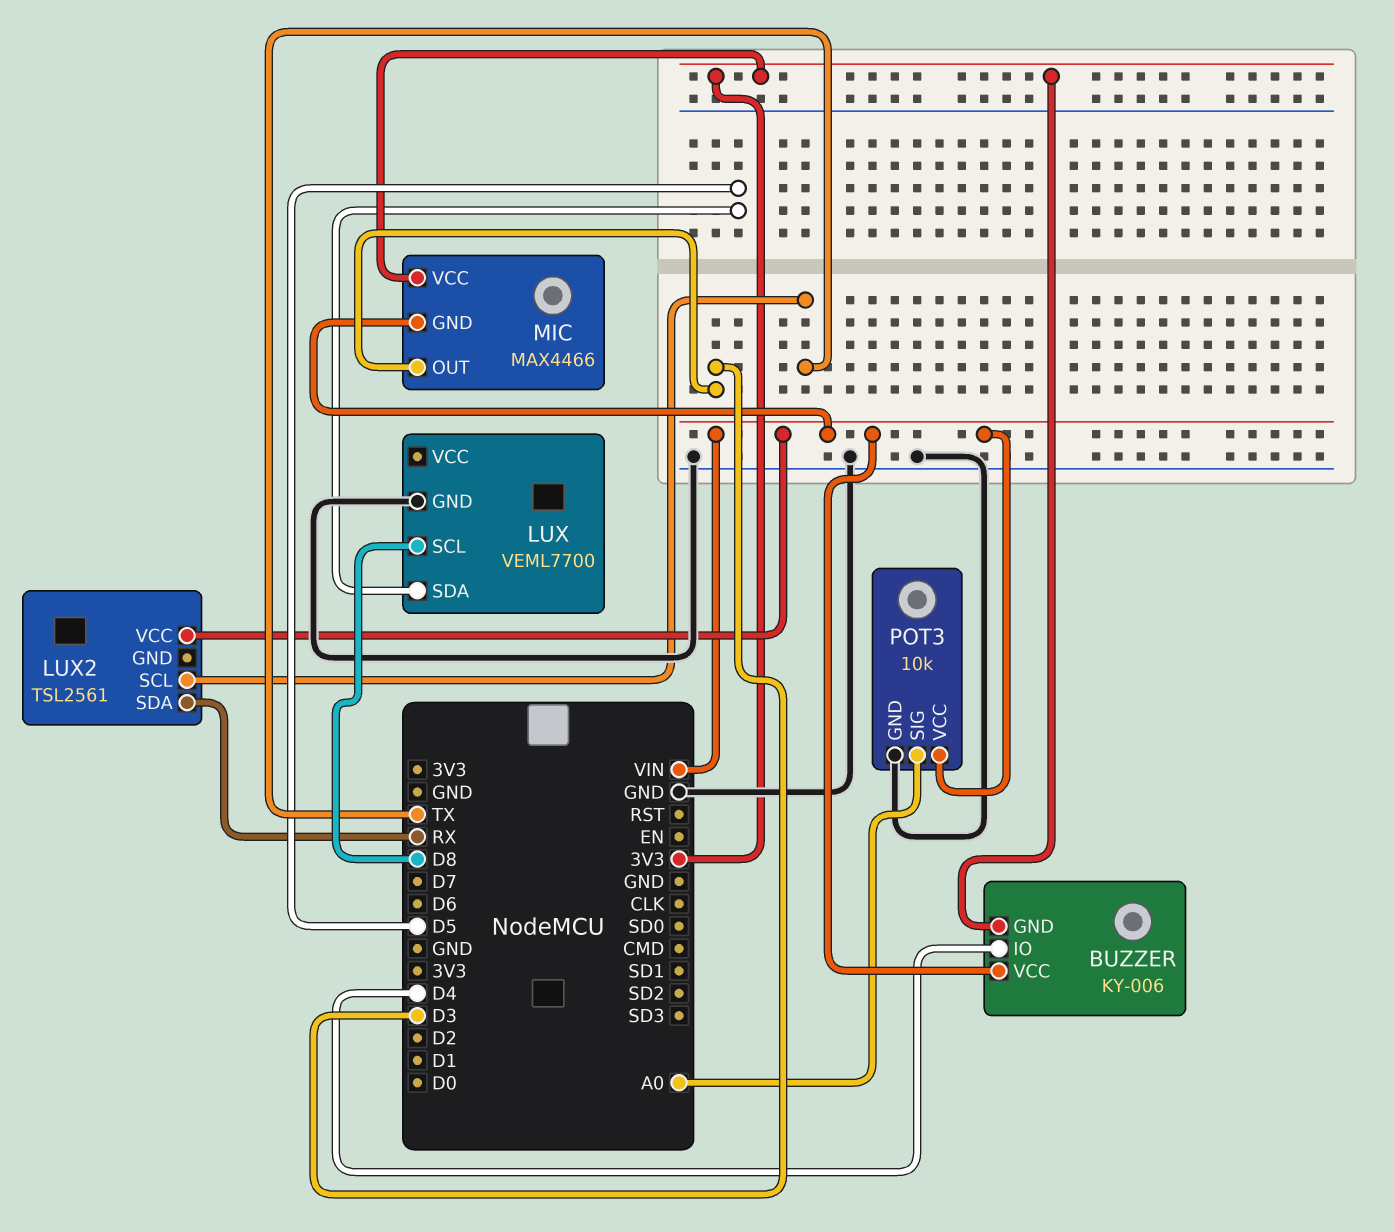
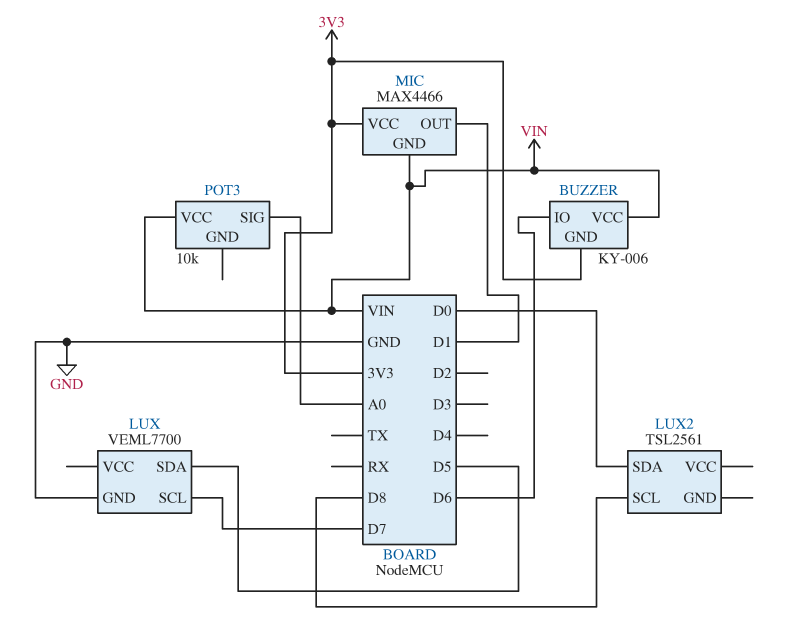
BUZZER pin IO: D4 -> D6
LUX pin SCL: D8 -> D7
LUX2 pin SCL: TX -> D8
LUX2 pin SDA: RX -> D0
LUX2 pin VCC: VIN -> none
MIC pin OUT: D3 -> D1
POT3 pin GND: GND -> none

